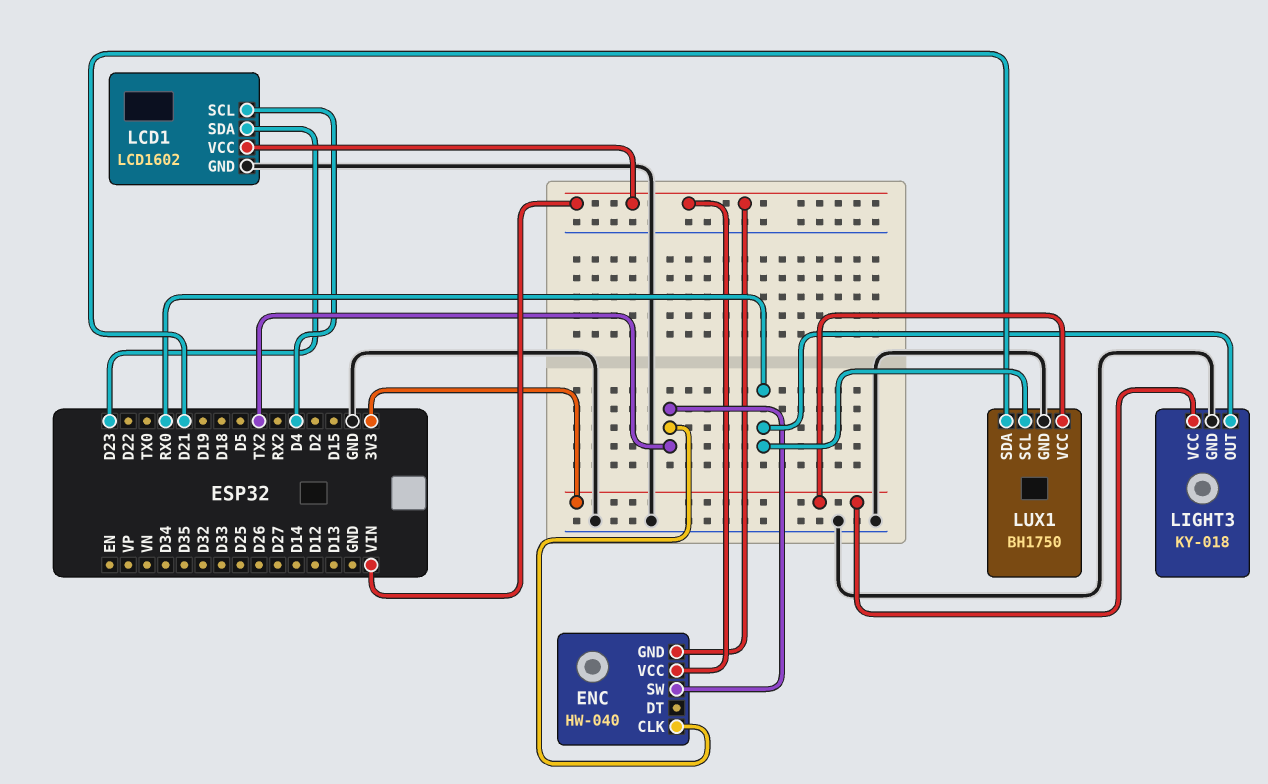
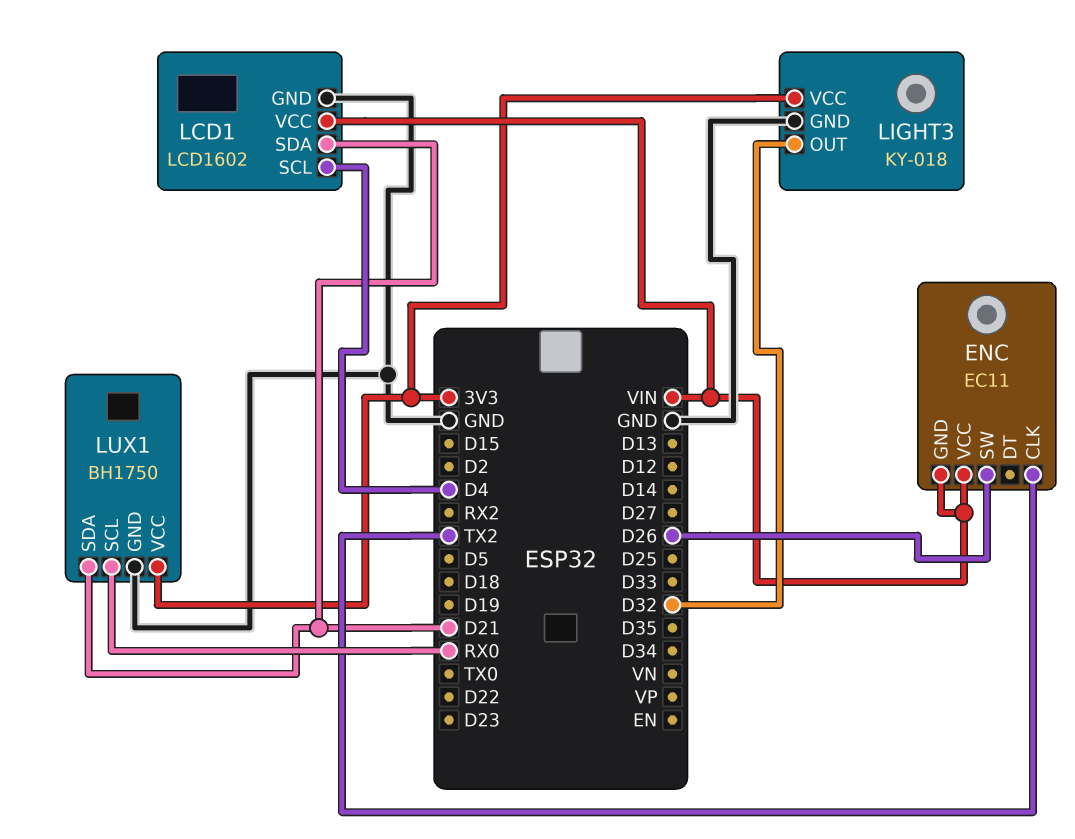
ENC: HW-040 -> EC11
ENC pin SW: TX2 -> D26
LCD1 pin SDA: D23 -> D21
LIGHT3 pin OUT: RX0 -> D32

